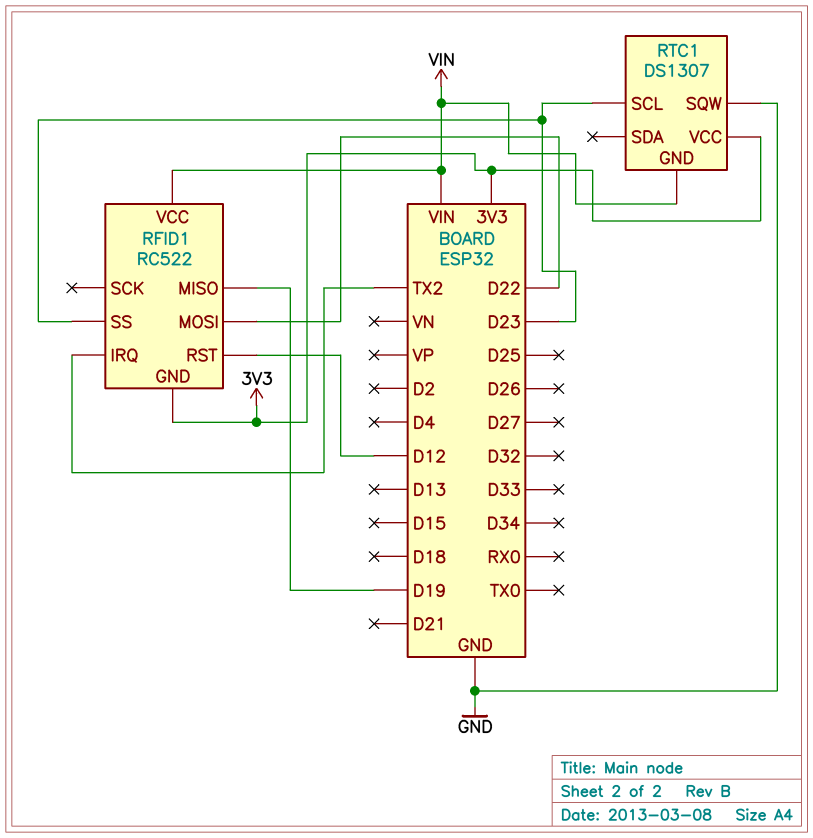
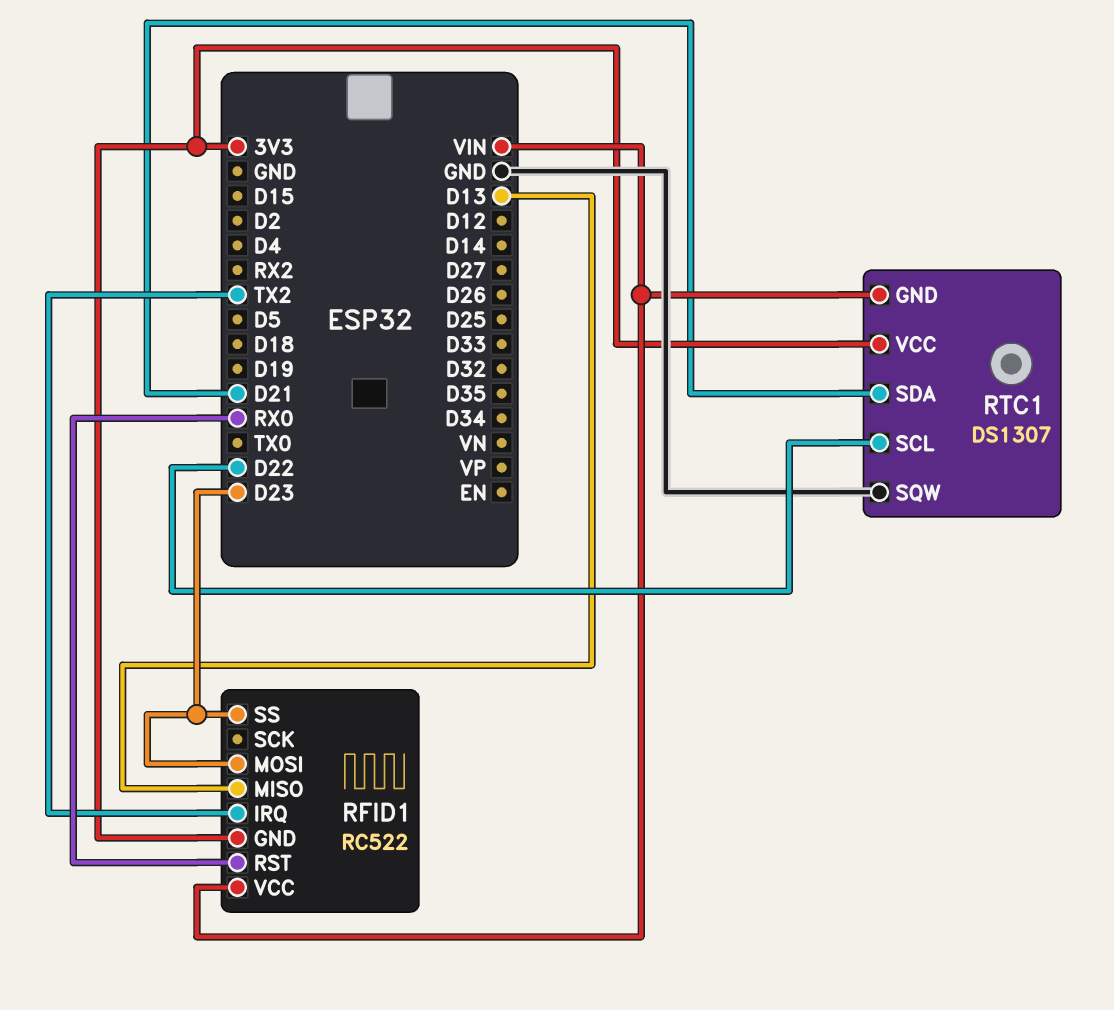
RFID1 pin MISO: D19 -> D13
RFID1 pin MOSI: D22 -> D23
RFID1 pin RST: D12 -> RX0
RTC1 pin SCL: D23 -> D22
RTC1 pin SDA: none -> D21

